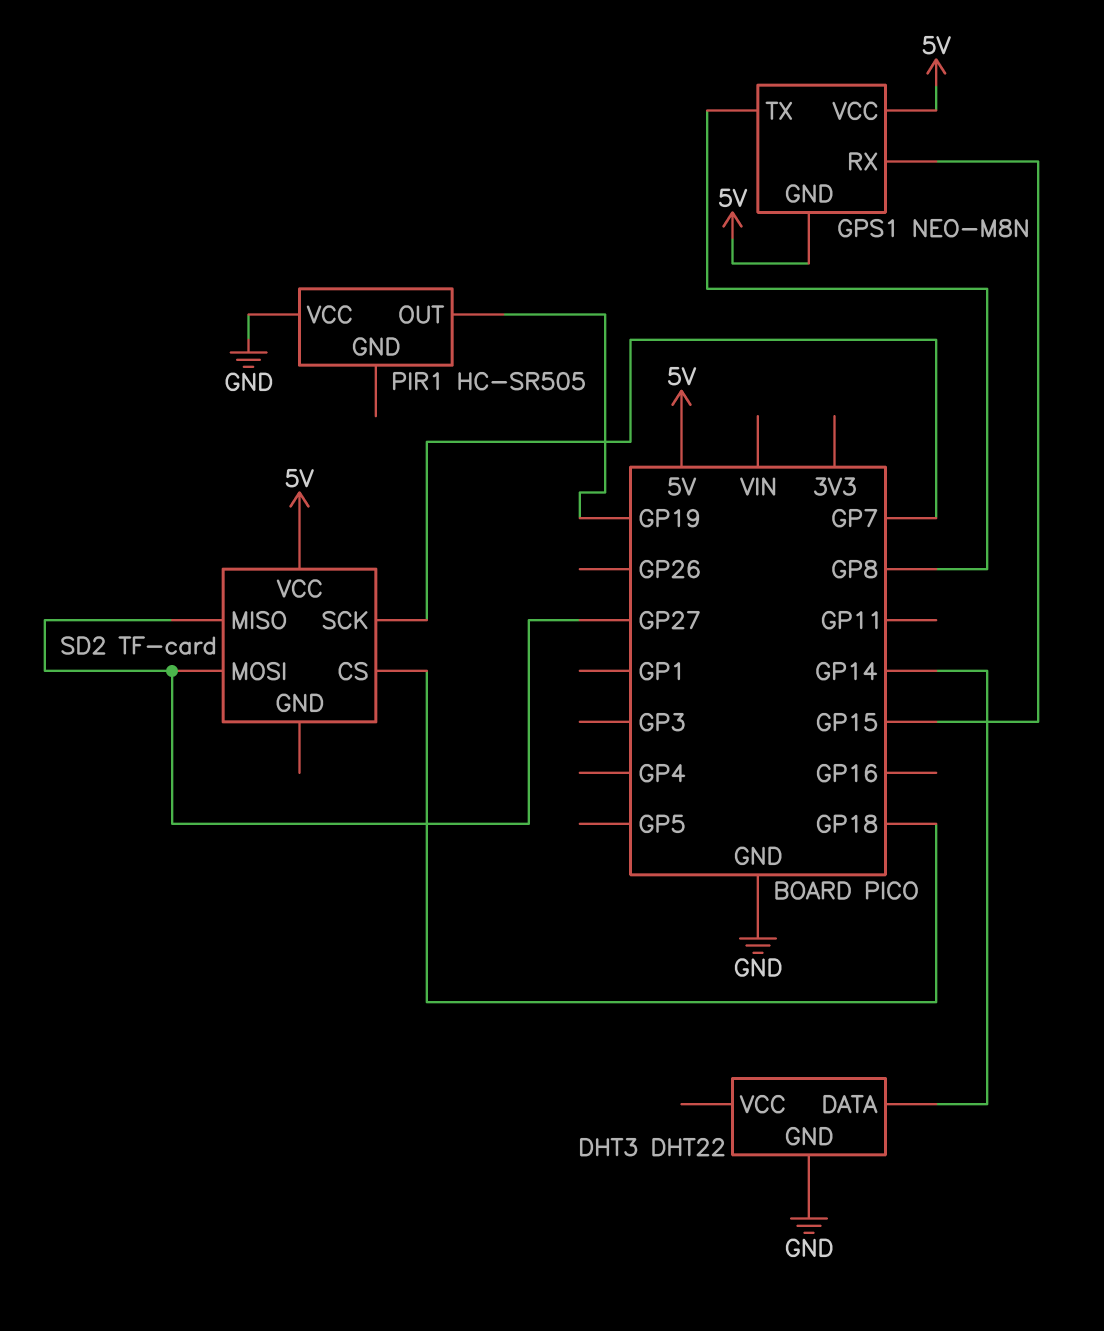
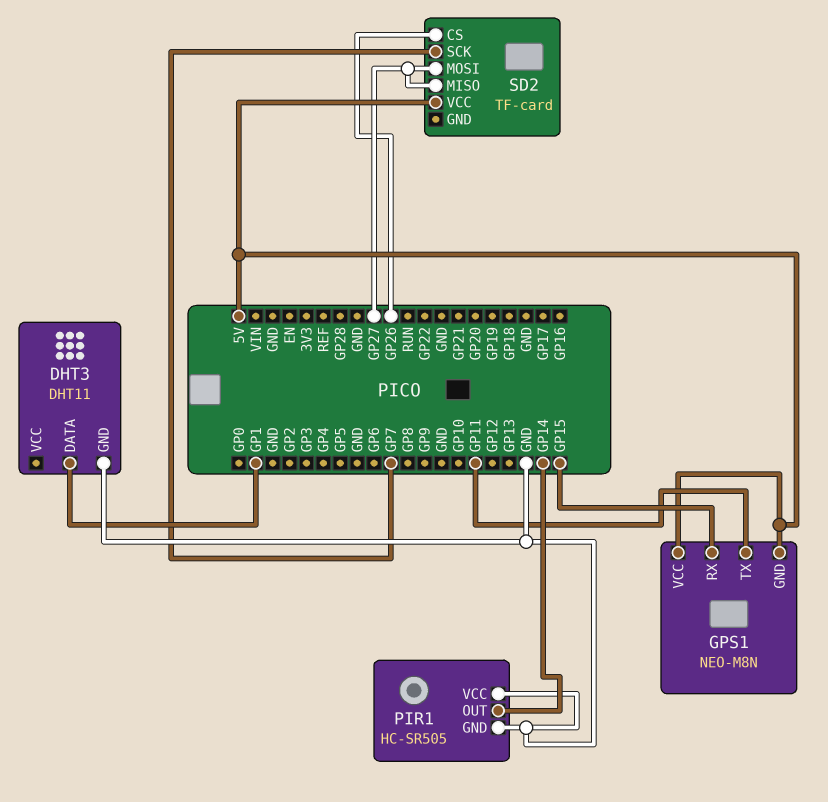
DHT3: DHT22 -> DHT11
DHT3 pin DATA: GP14 -> GP1
GPS1 pin TX: GP8 -> GP11
PIR1 pin GND: none -> GND
PIR1 pin OUT: GP19 -> GP14
SD2 pin CS: GP18 -> GP26

